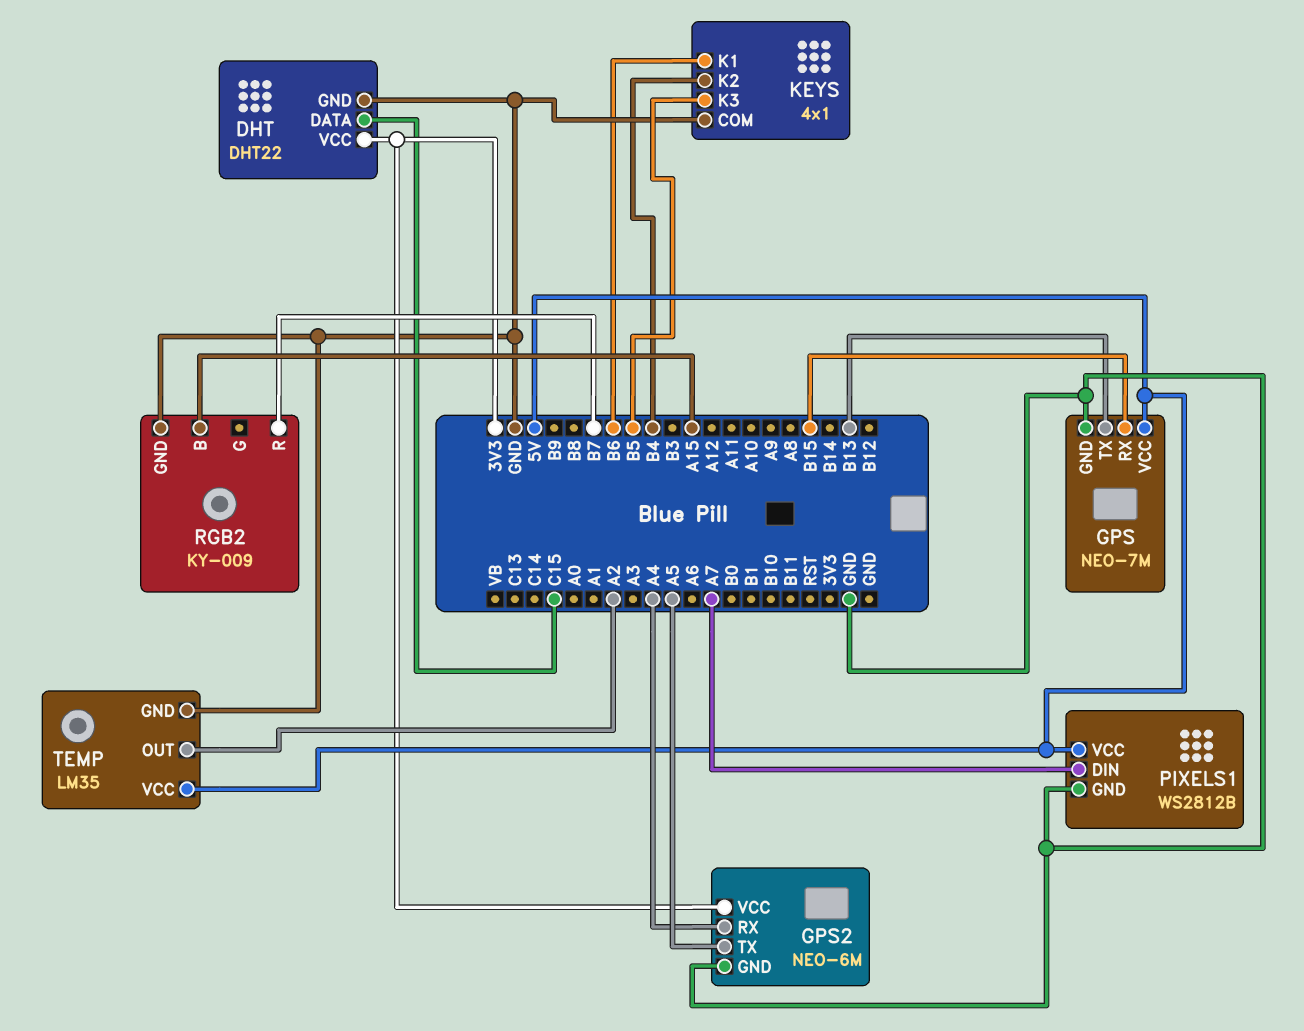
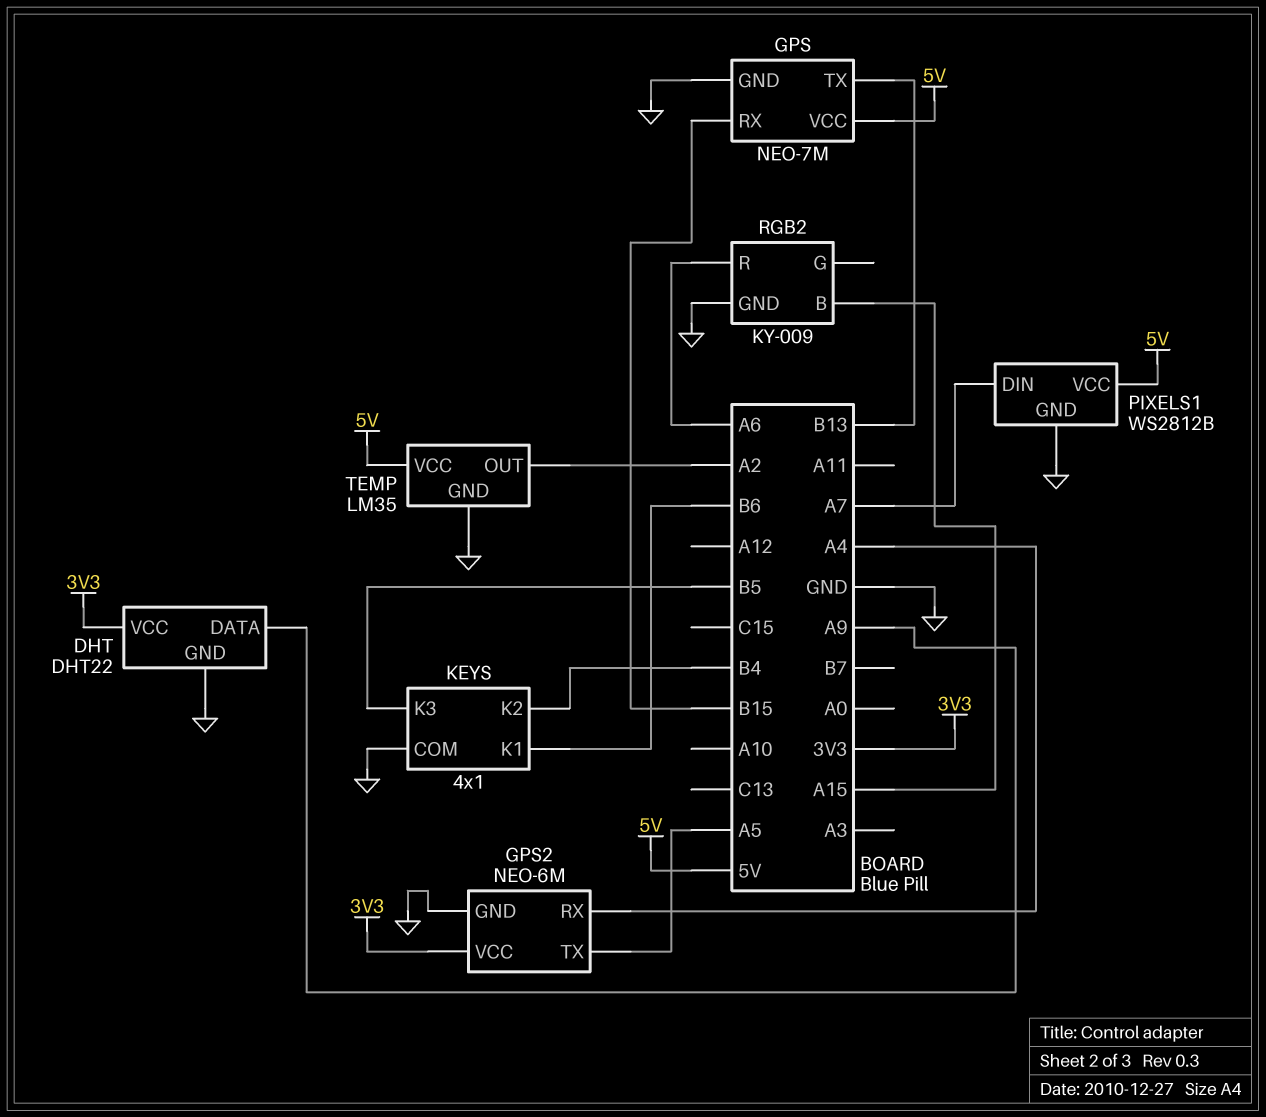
DHT pin DATA: C15 -> A9
RGB2 pin R: B7 -> A6

